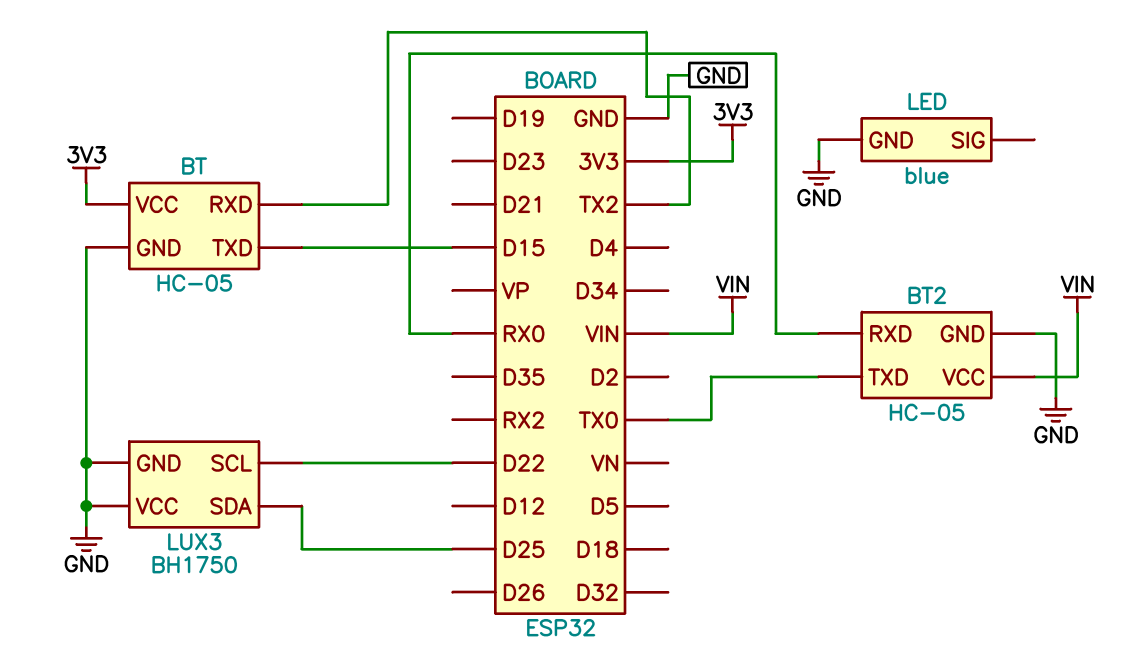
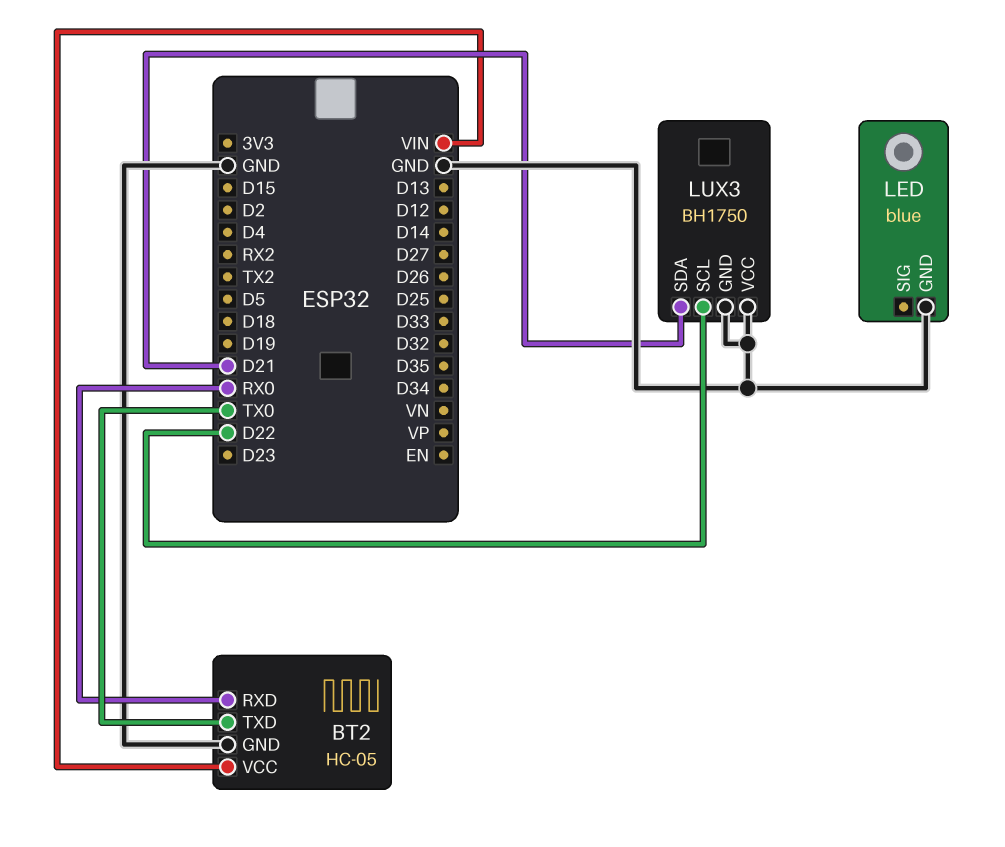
BT: HC-05 -> none
BT pin GND: GND -> none
BT pin RXD: TX2 -> none
BT pin TXD: D15 -> none
BT pin VCC: 3V3 -> none
LUX3 pin SDA: D25 -> D21

